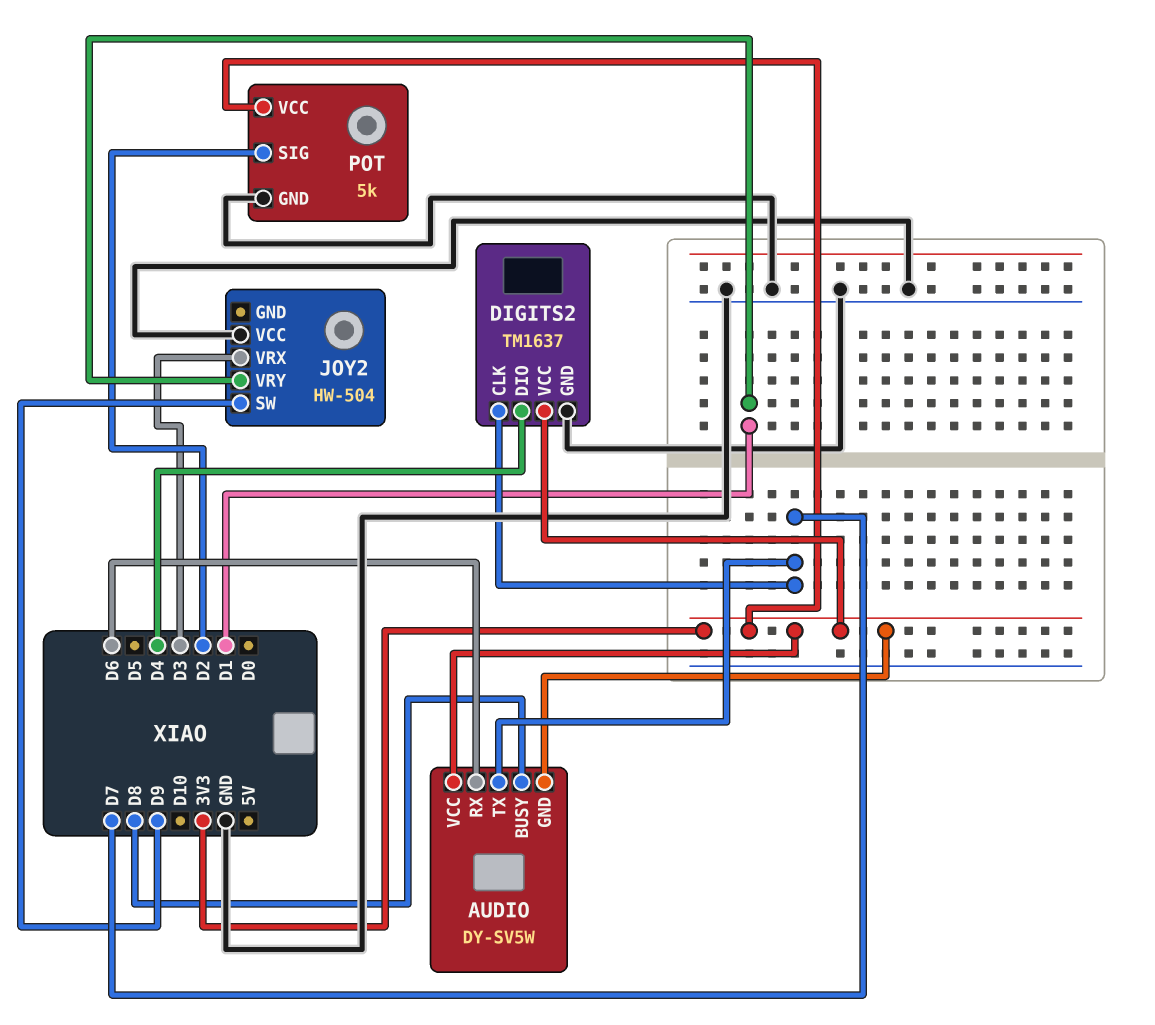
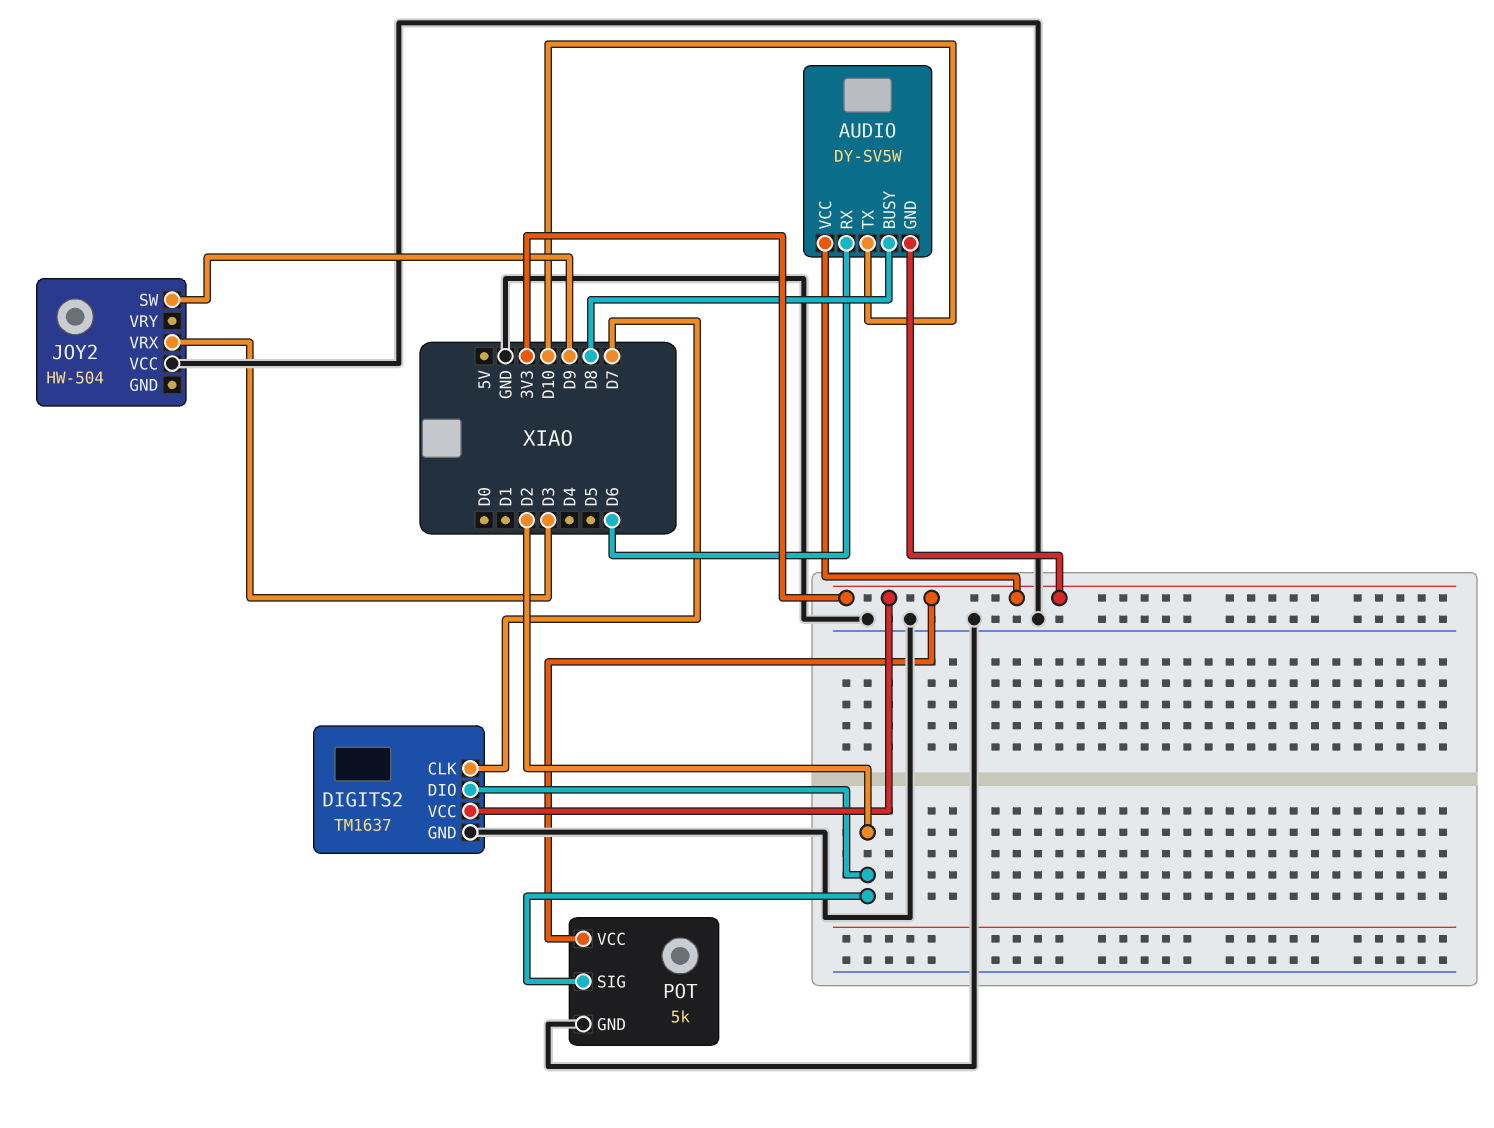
AUDIO pin TX: D7 -> D10
DIGITS2 pin DIO: D4 -> D2
JOY2 pin VRY: D1 -> none

